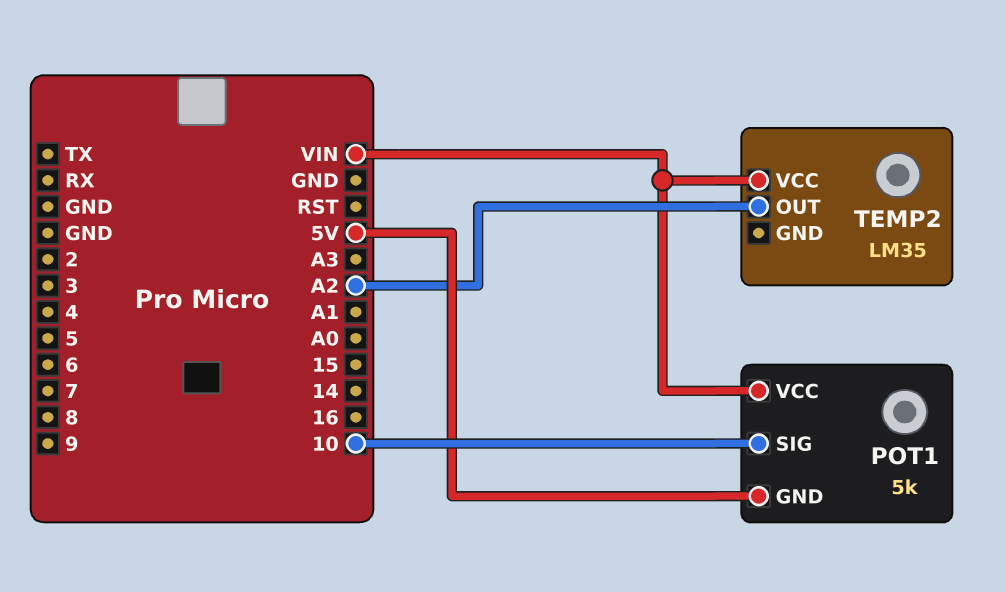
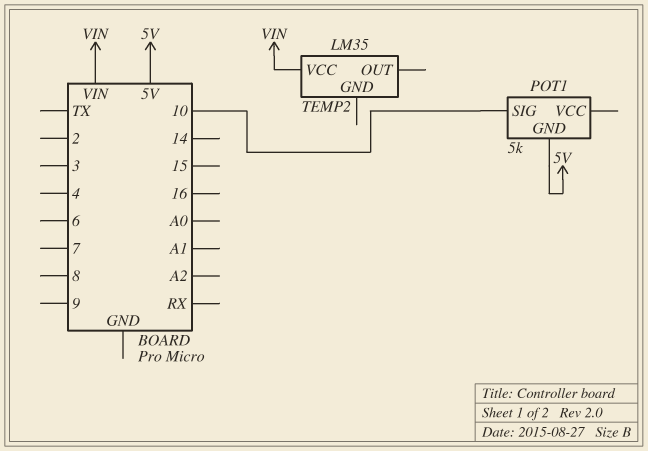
POT1 pin VCC: VIN -> none
TEMP2 pin OUT: A2 -> none

